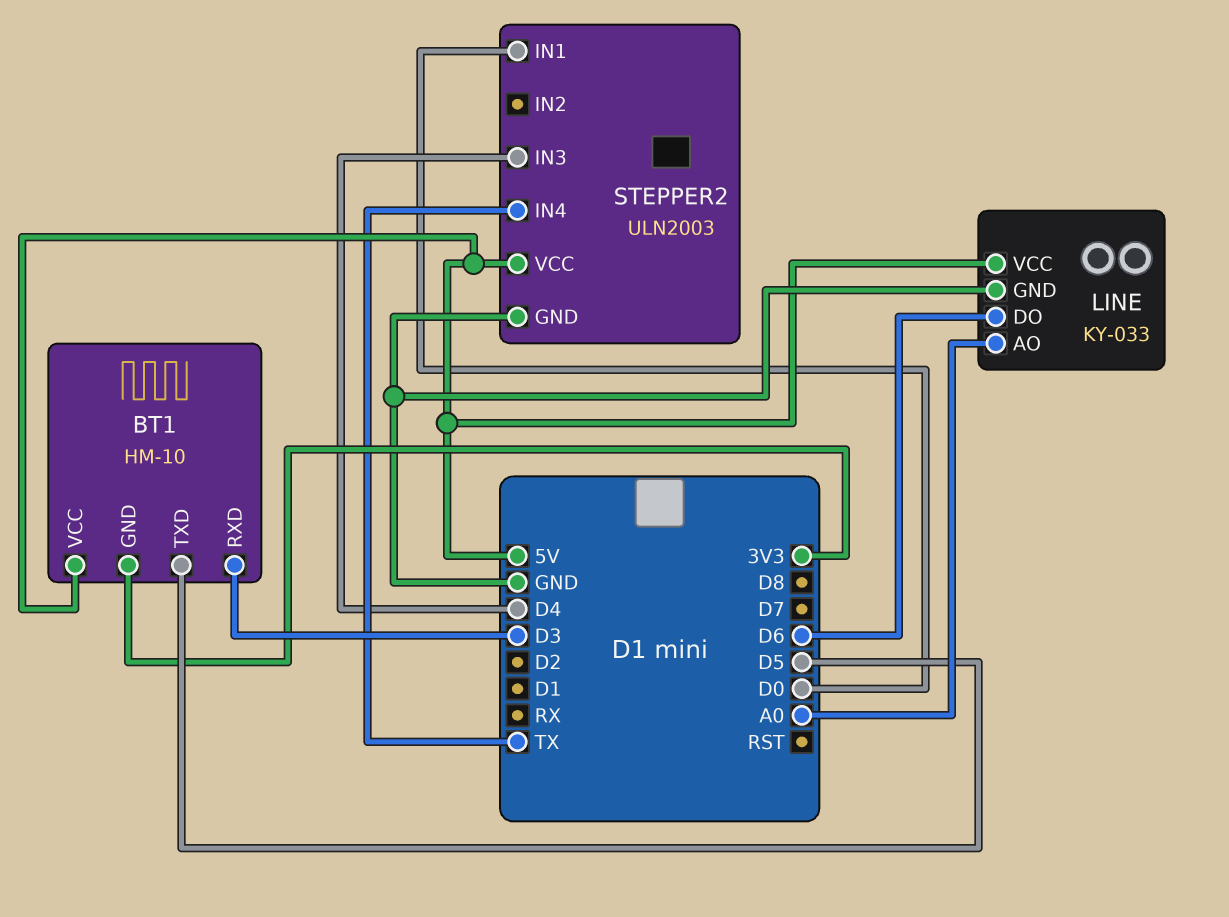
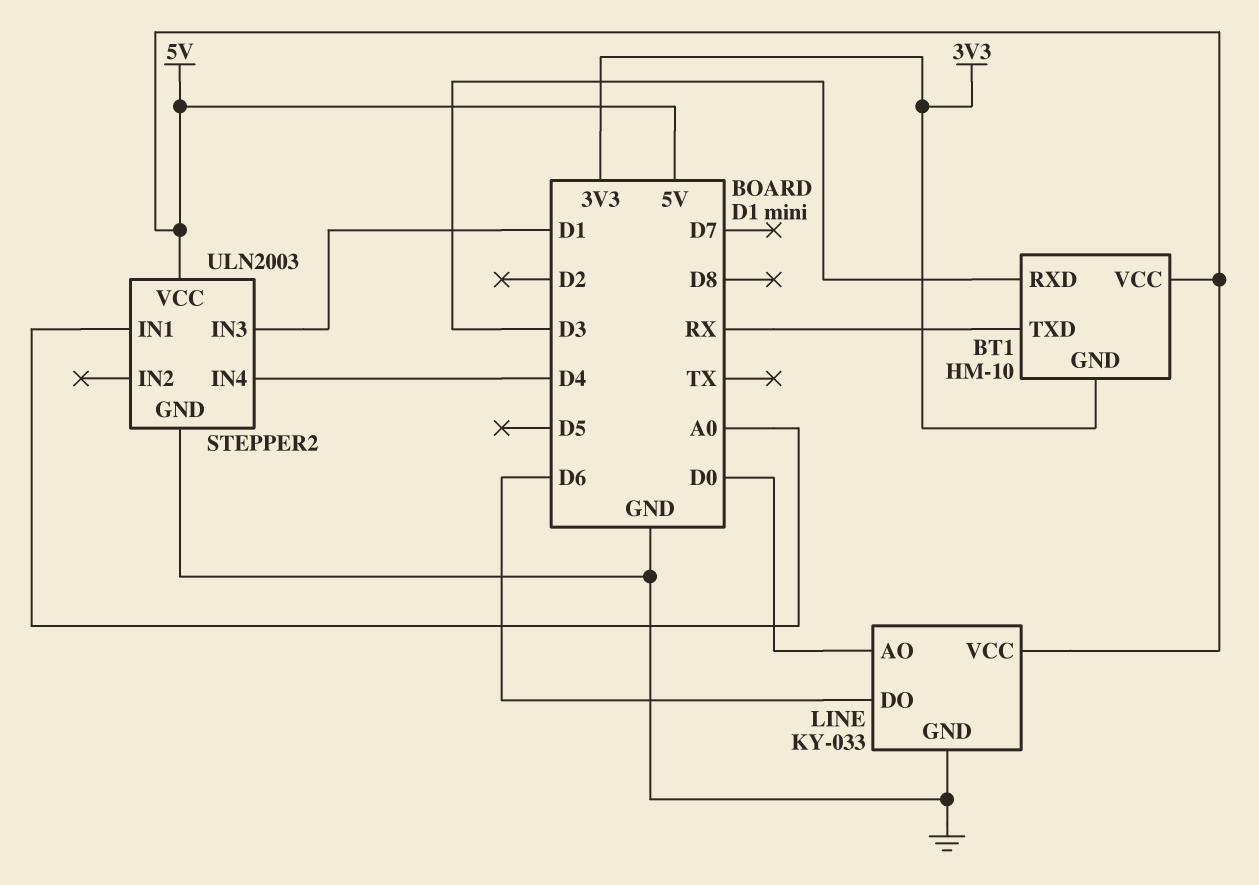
BT1 pin TXD: D5 -> RX
LINE pin AO: A0 -> D0
STEPPER2 pin IN1: D0 -> A0
STEPPER2 pin IN3: D4 -> D1
STEPPER2 pin IN4: TX -> D4

